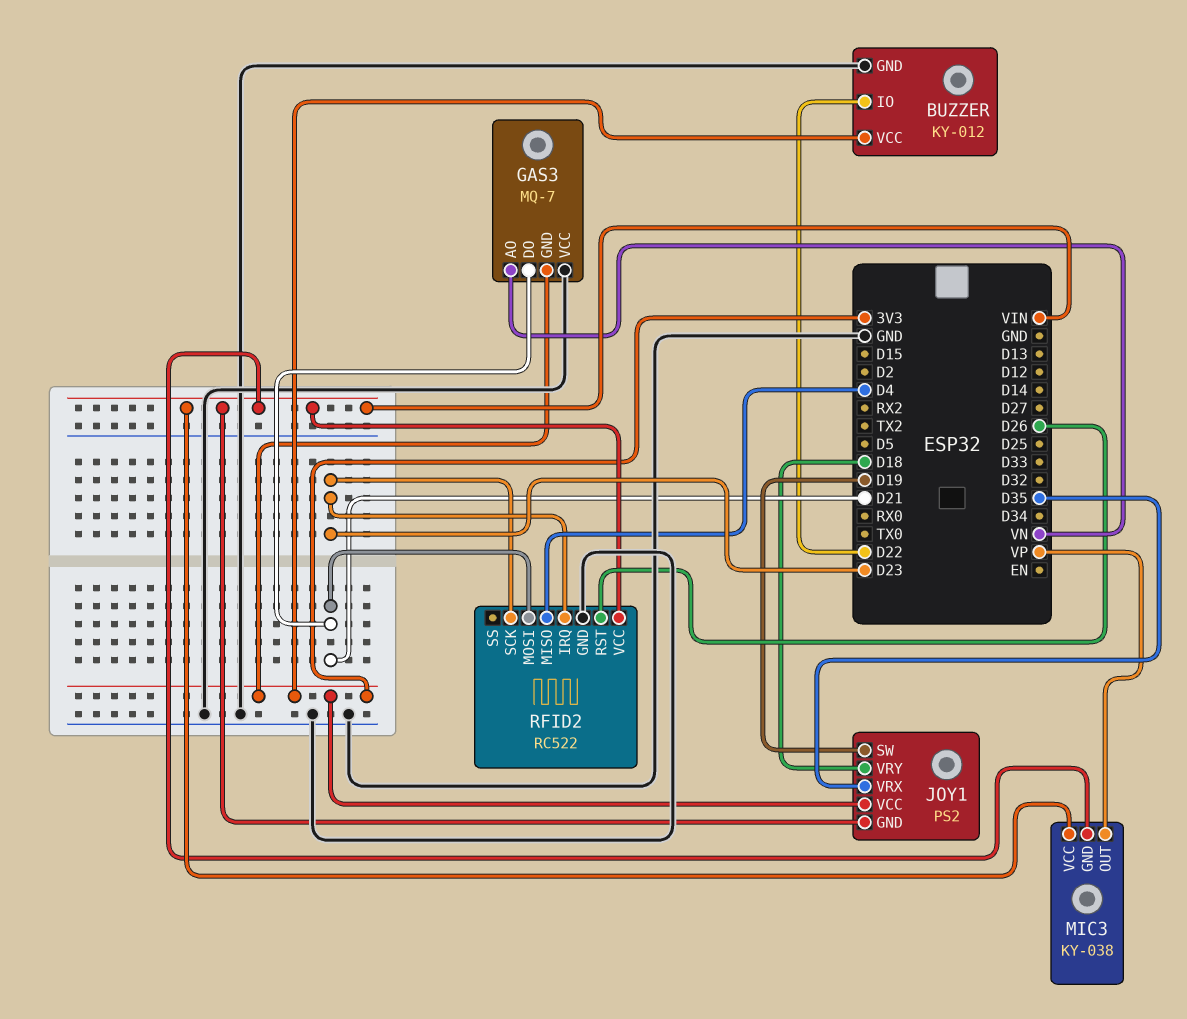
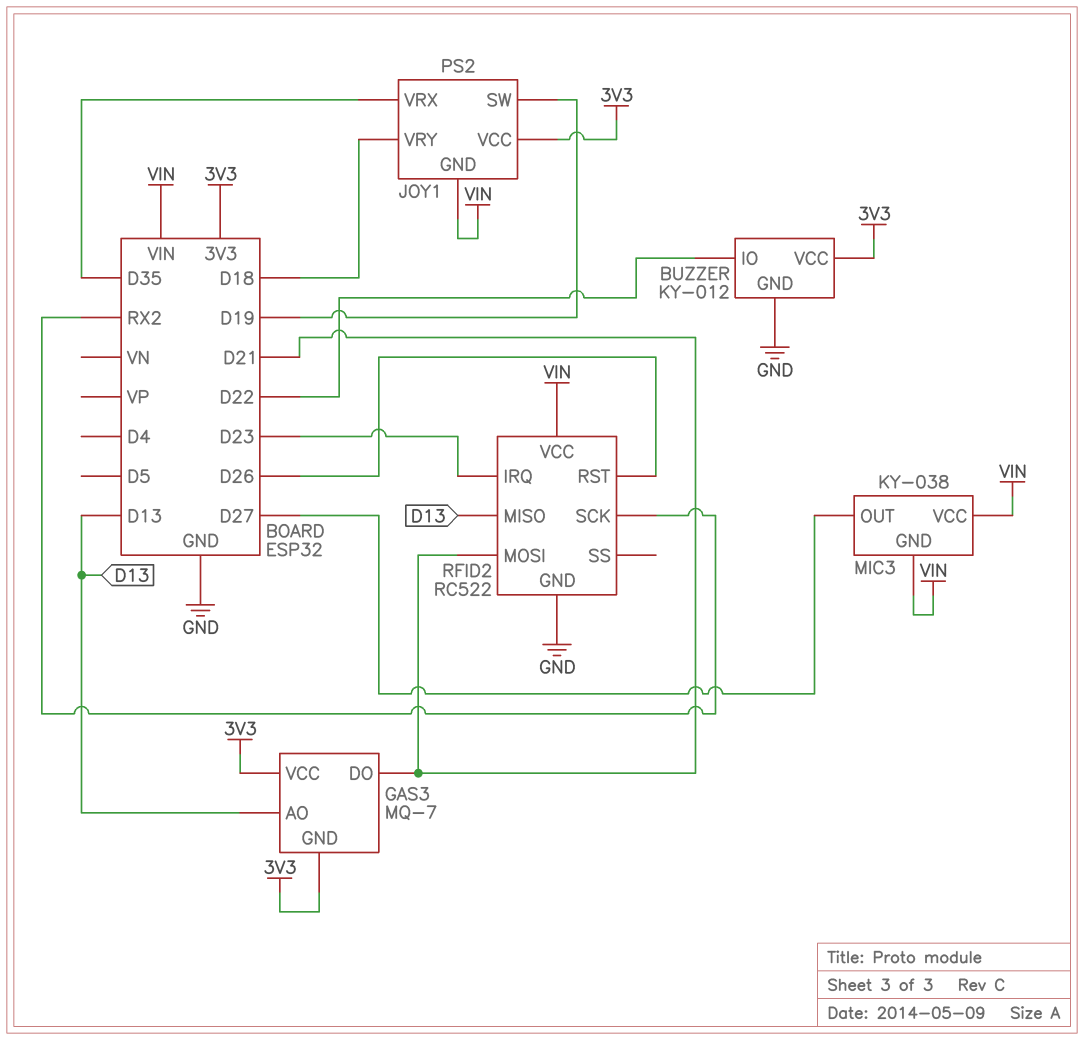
GAS3 pin AO: VN -> D13
GAS3 pin VCC: GND -> 3V3
MIC3 pin OUT: VP -> D27
RFID2 pin MISO: D4 -> D13
RFID2 pin SCK: D23 -> RX2

